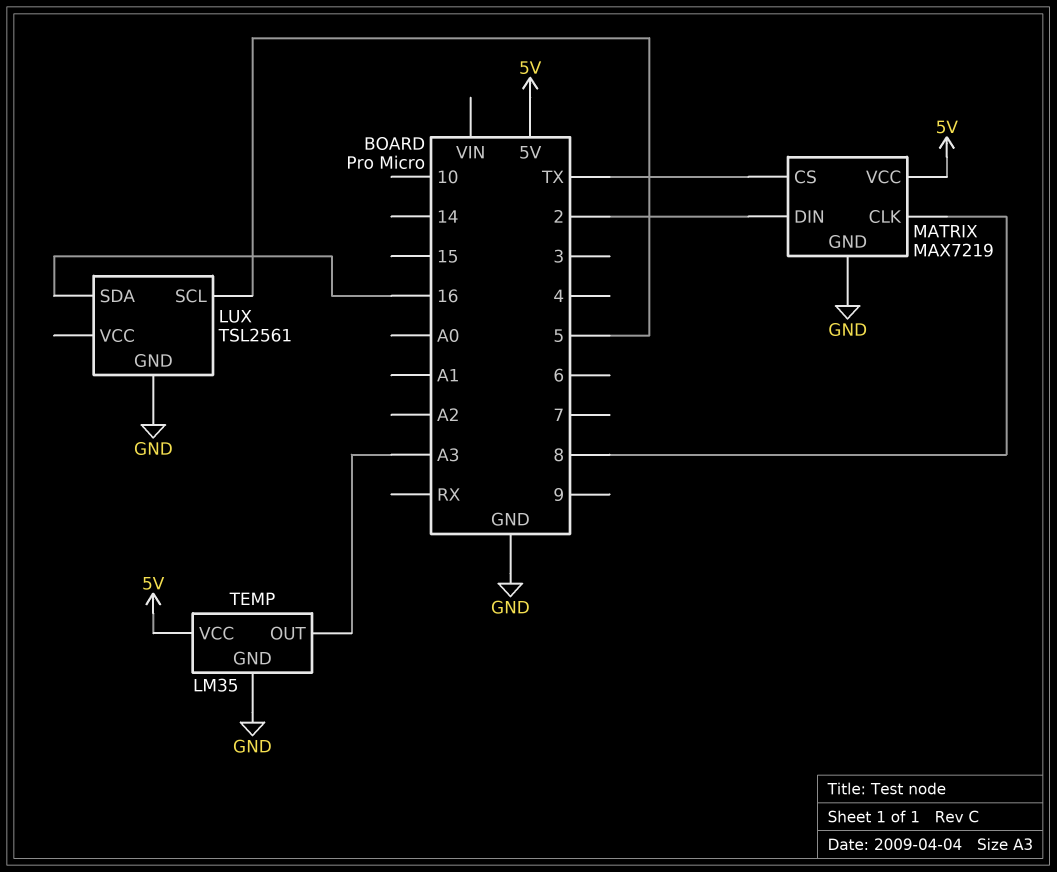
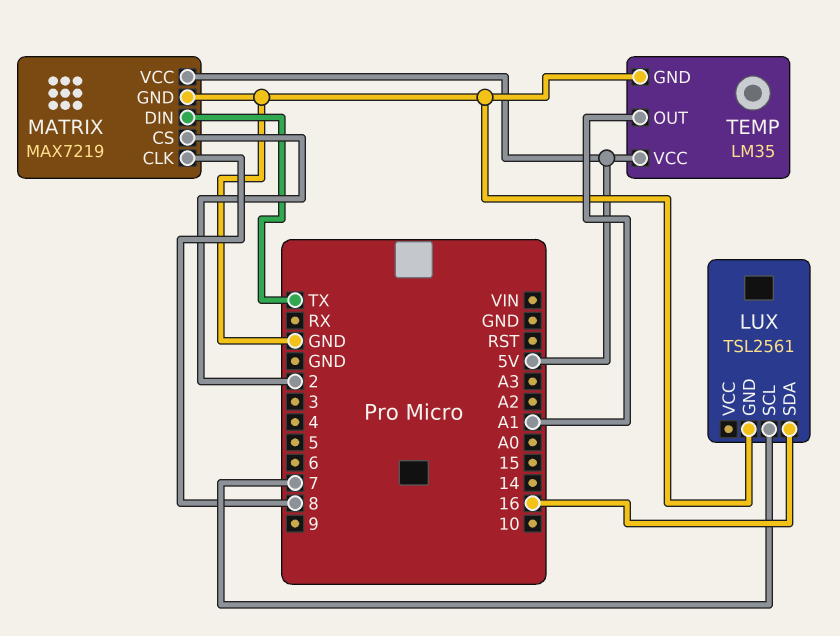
LUX pin SCL: 5 -> 7
MATRIX pin CS: TX -> 2
MATRIX pin DIN: 2 -> TX
TEMP pin OUT: A3 -> A1

